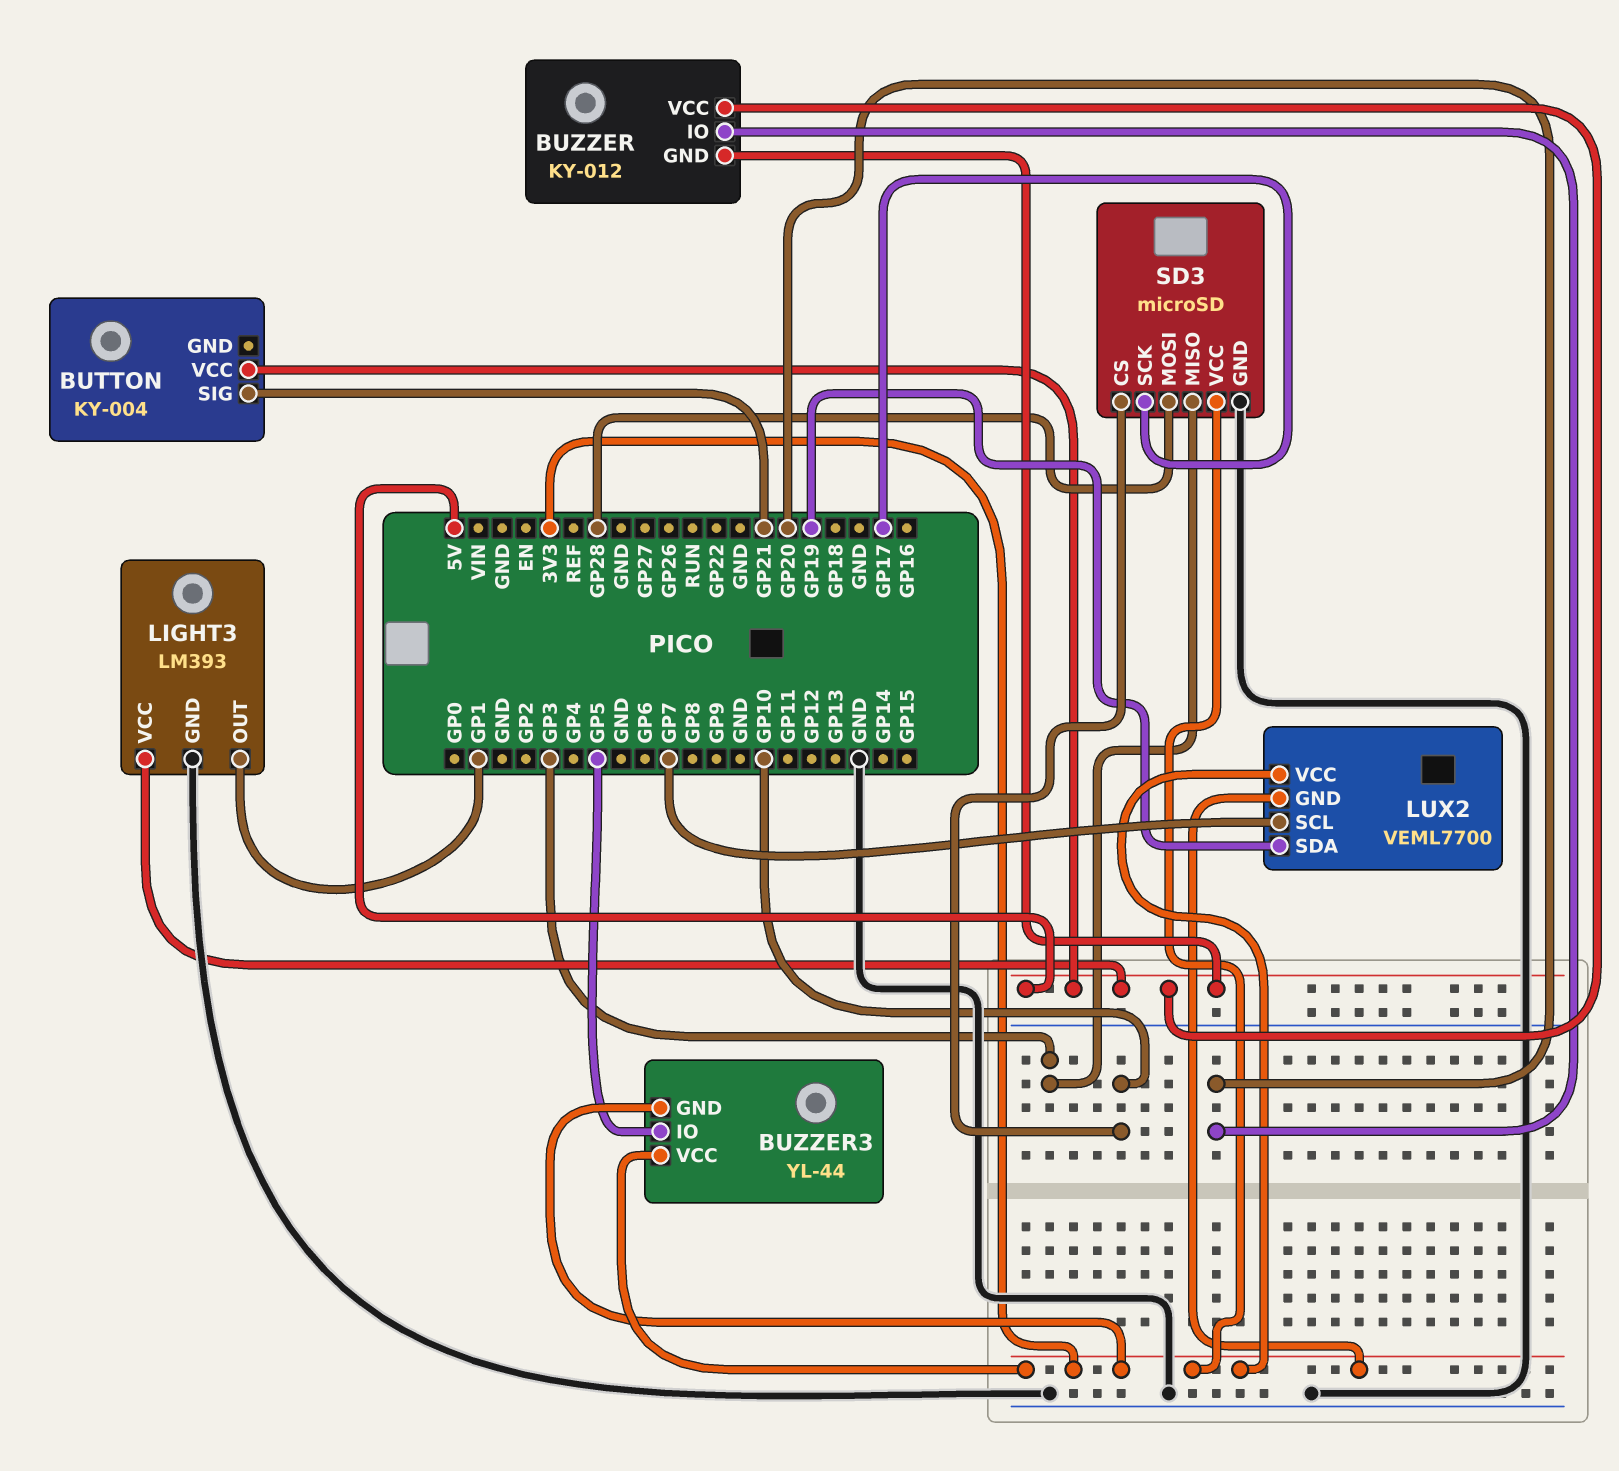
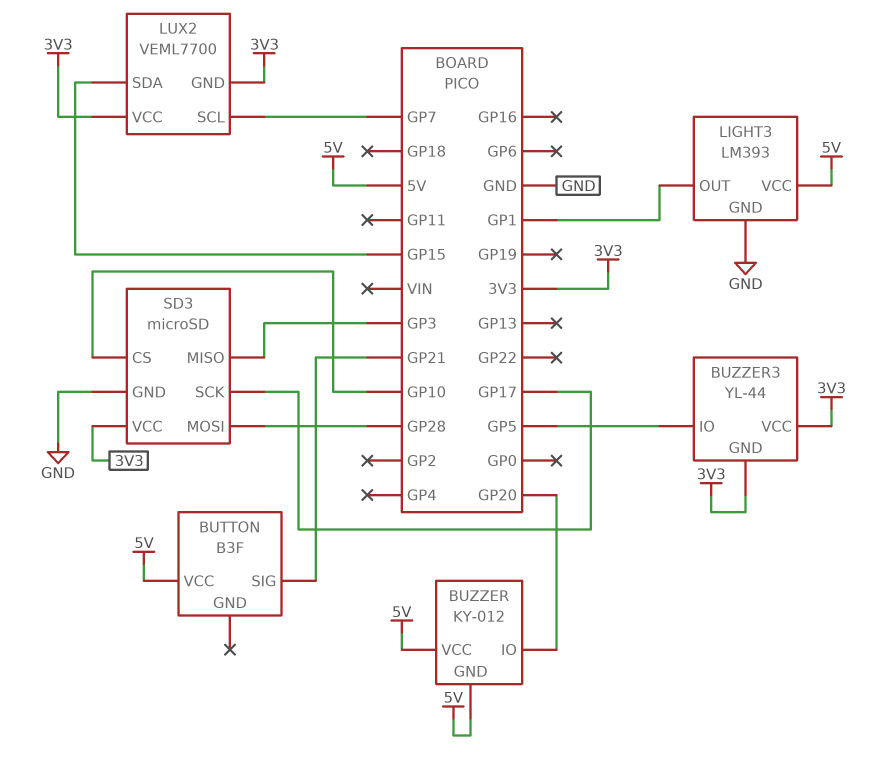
BUTTON: KY-004 -> B3F
LUX2 pin SDA: GP19 -> GP15

